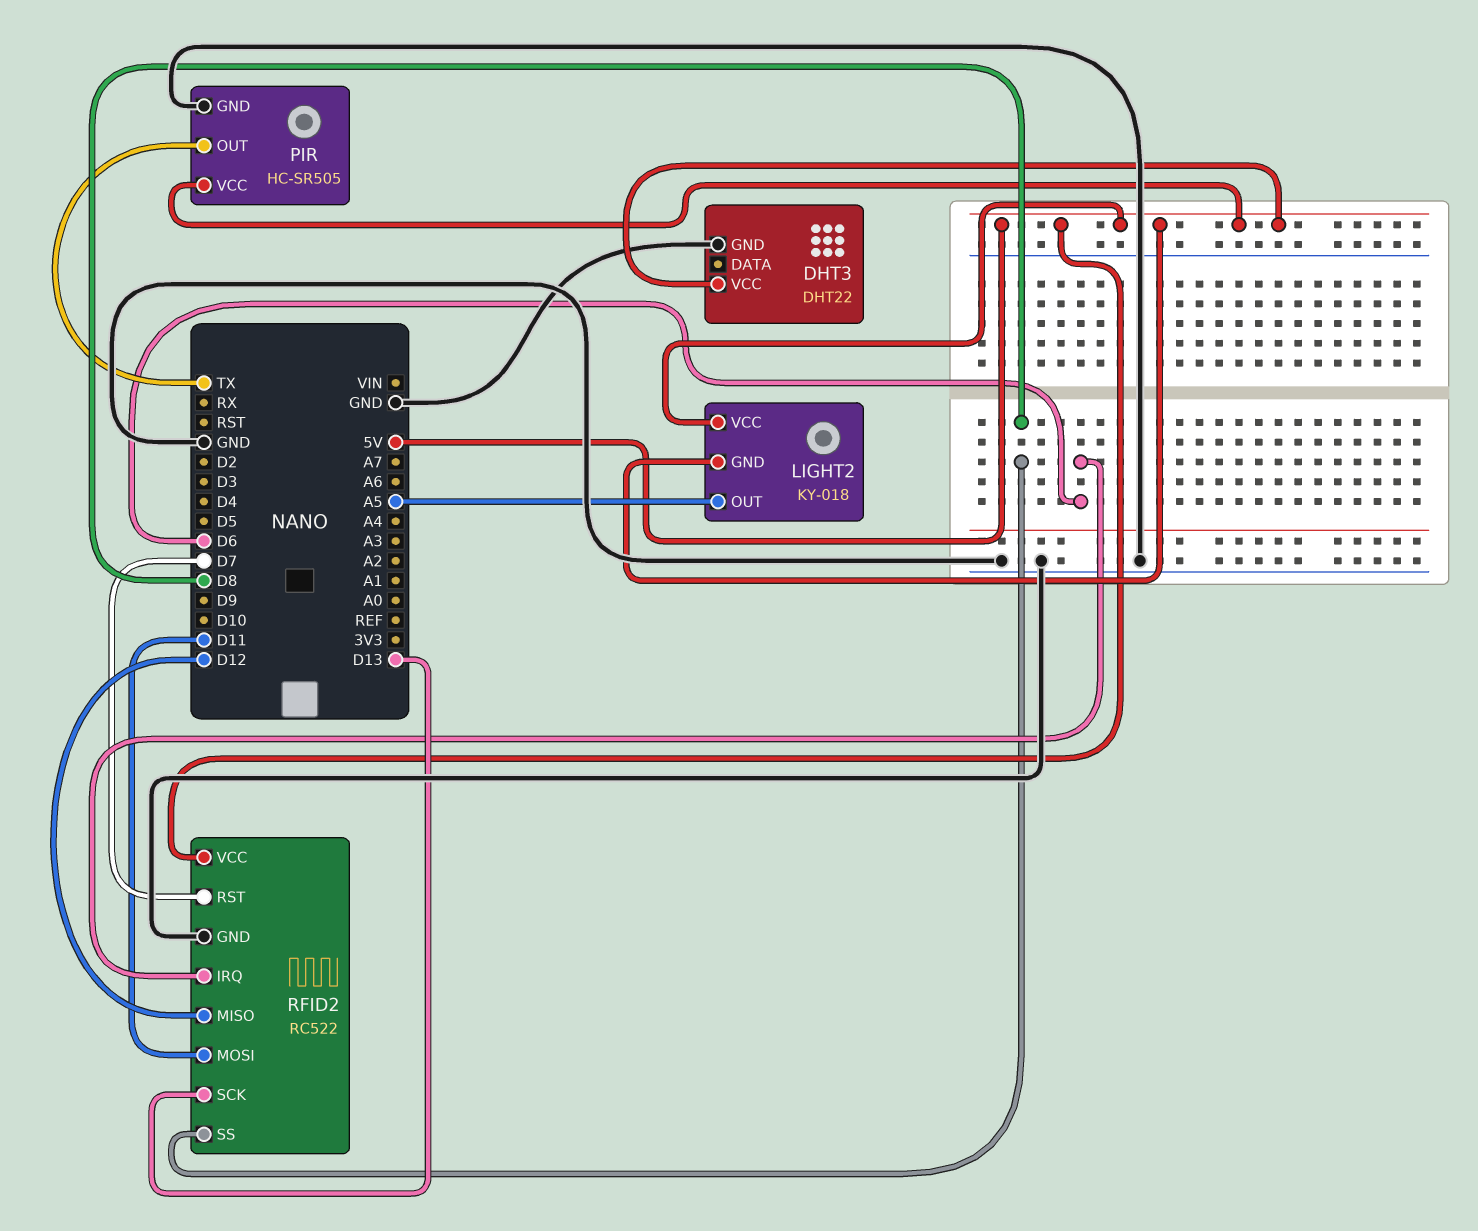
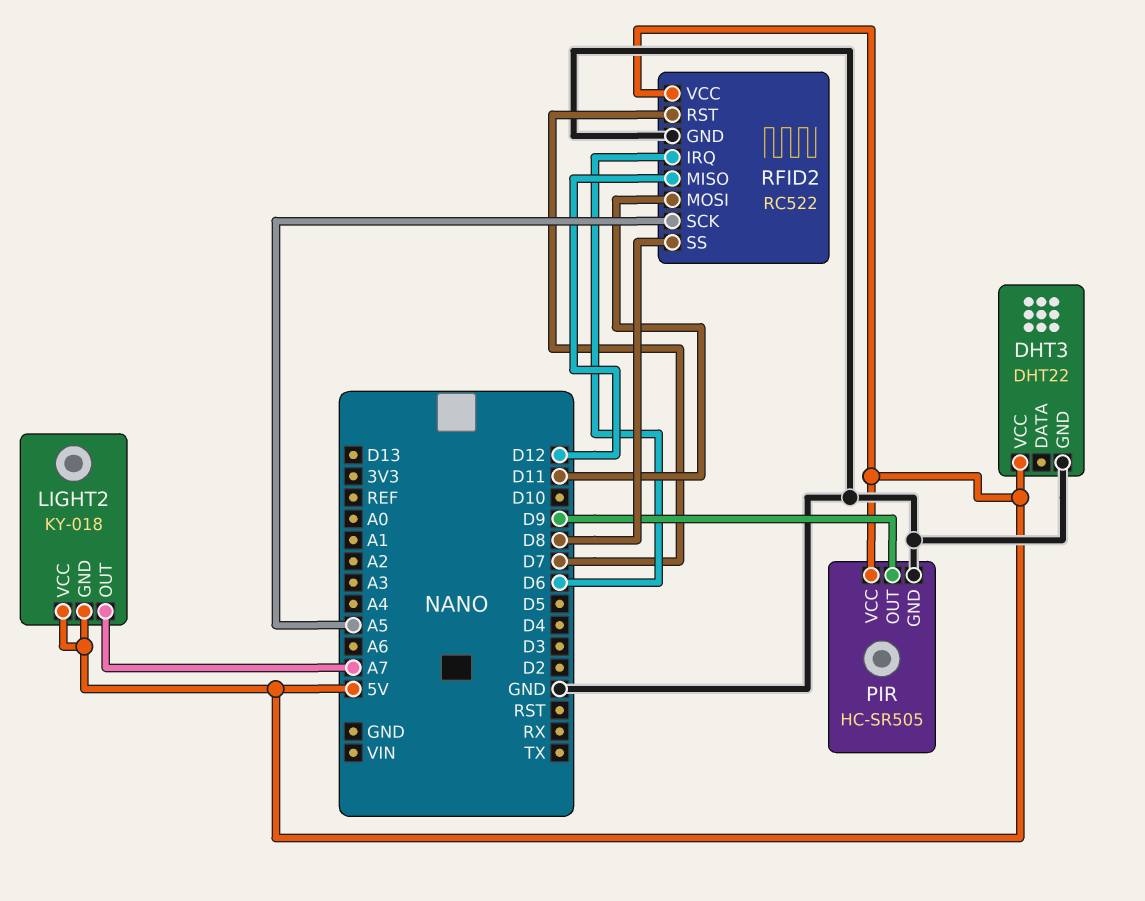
LIGHT2 pin OUT: A5 -> A7
PIR pin OUT: TX -> D9
RFID2 pin SCK: D13 -> A5

